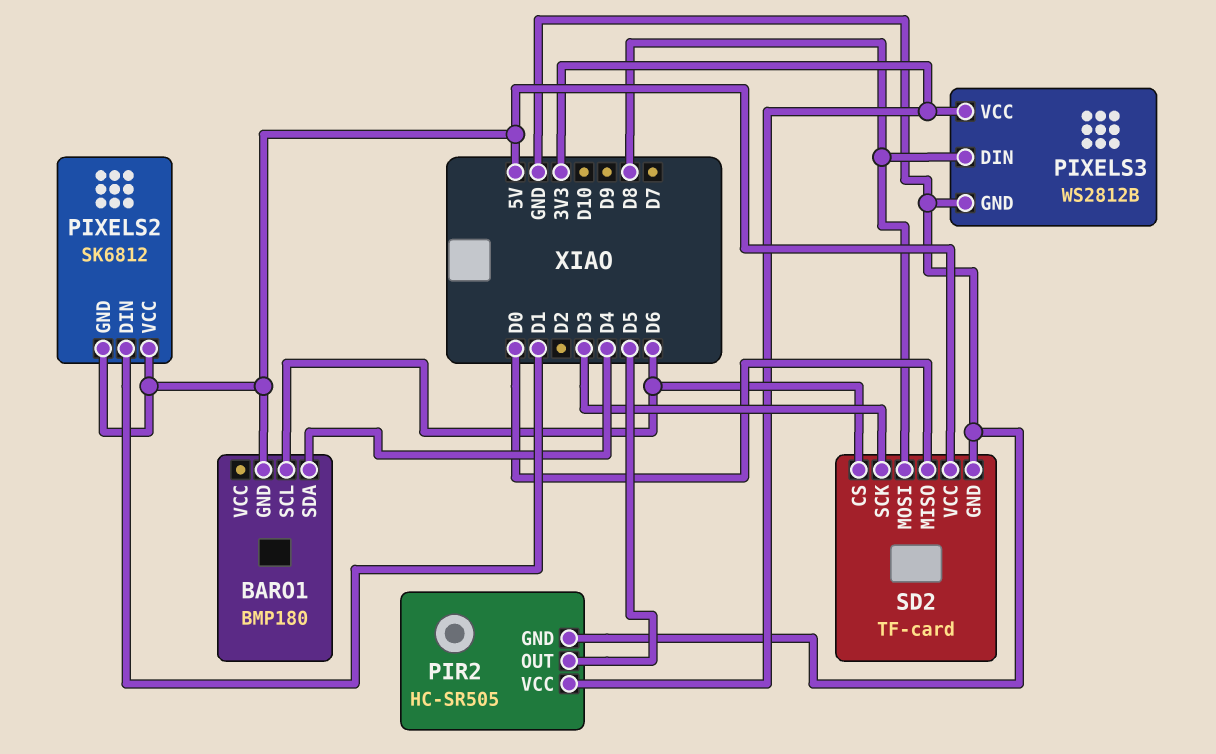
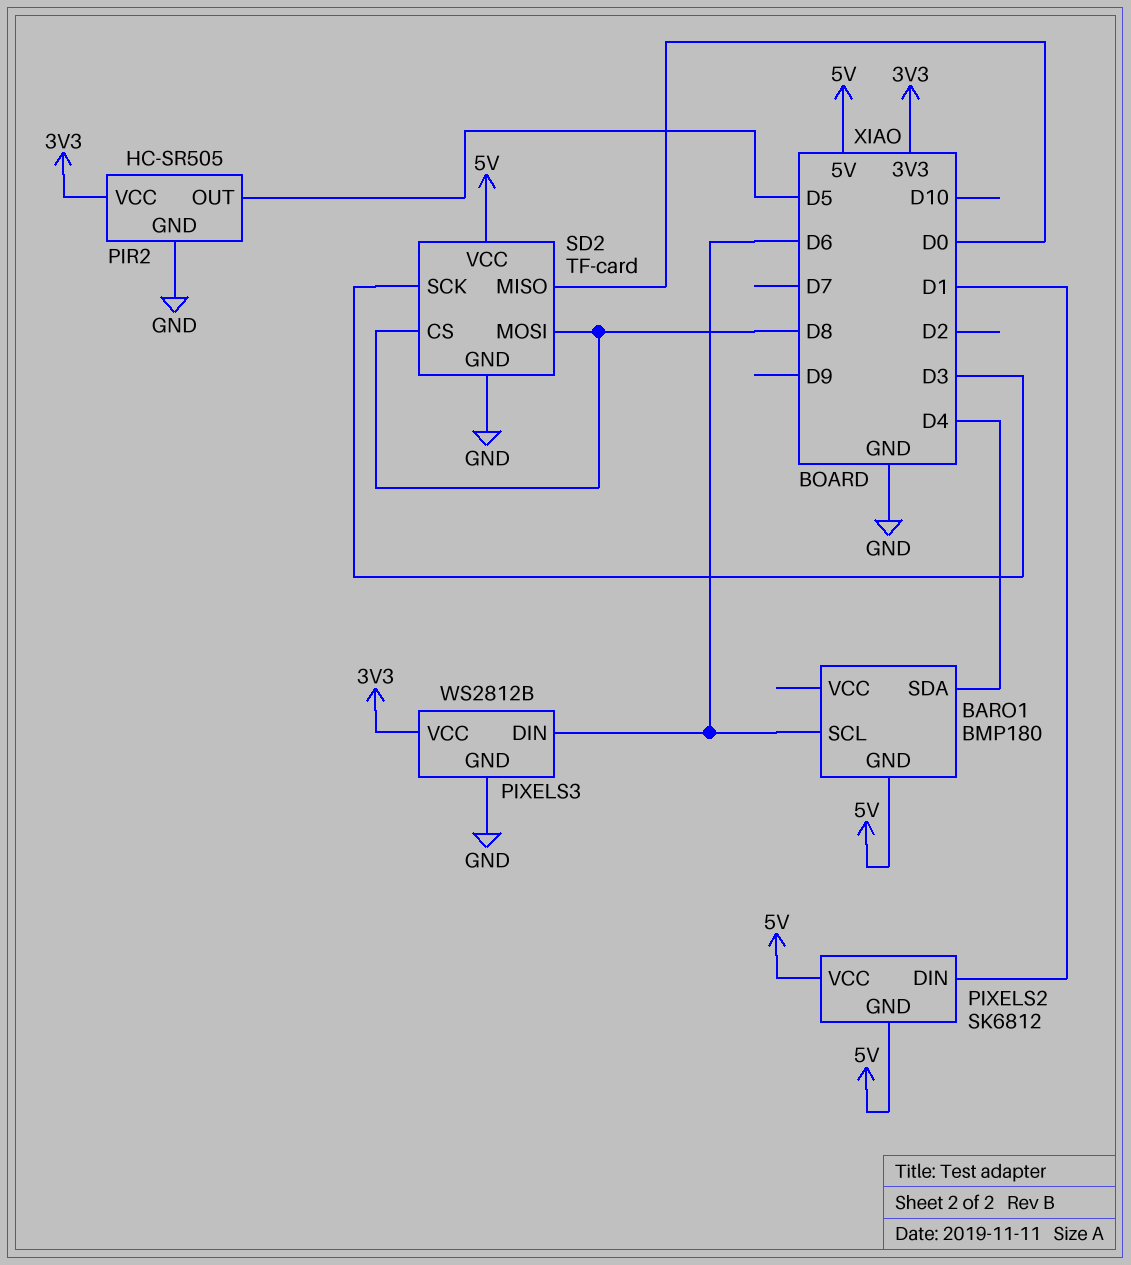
PIXELS3 pin DIN: D8 -> D6
SD2 pin CS: D6 -> D8

